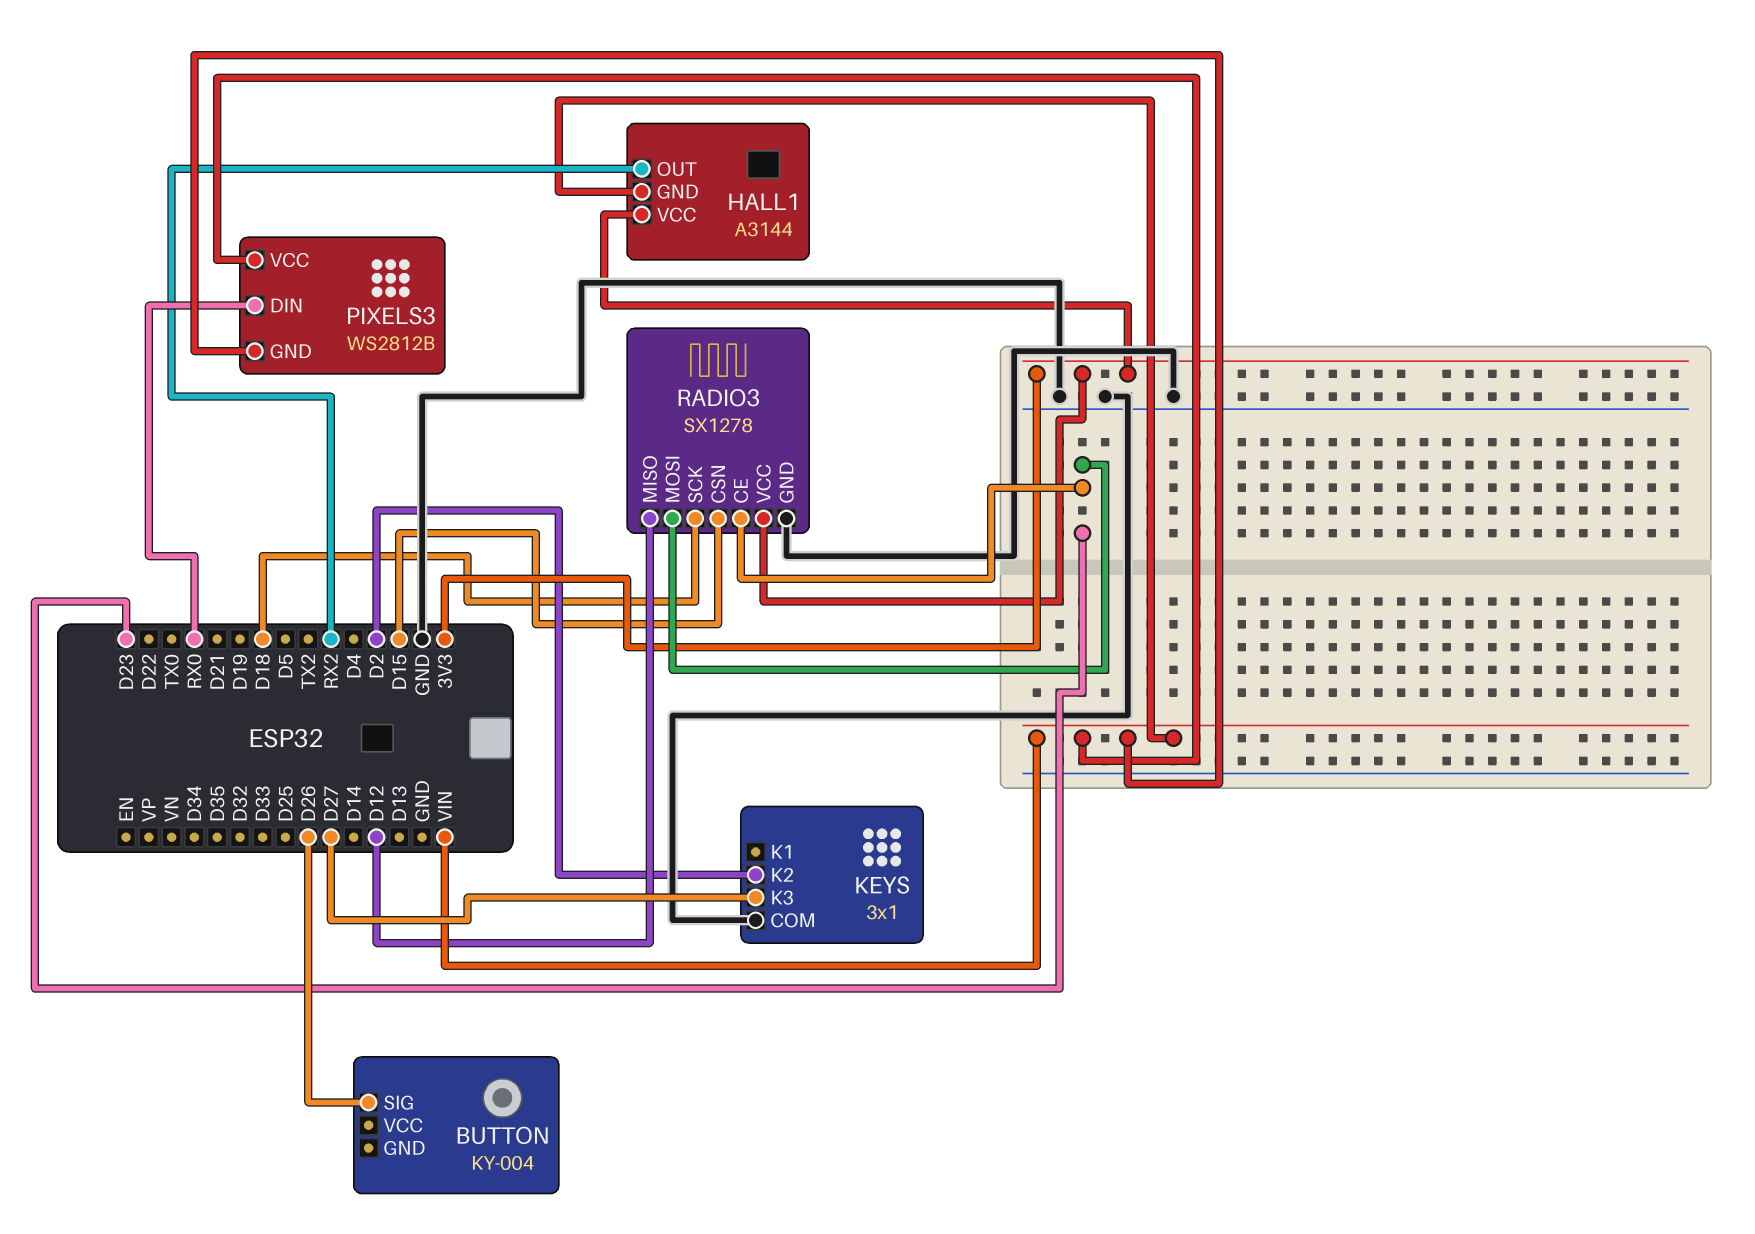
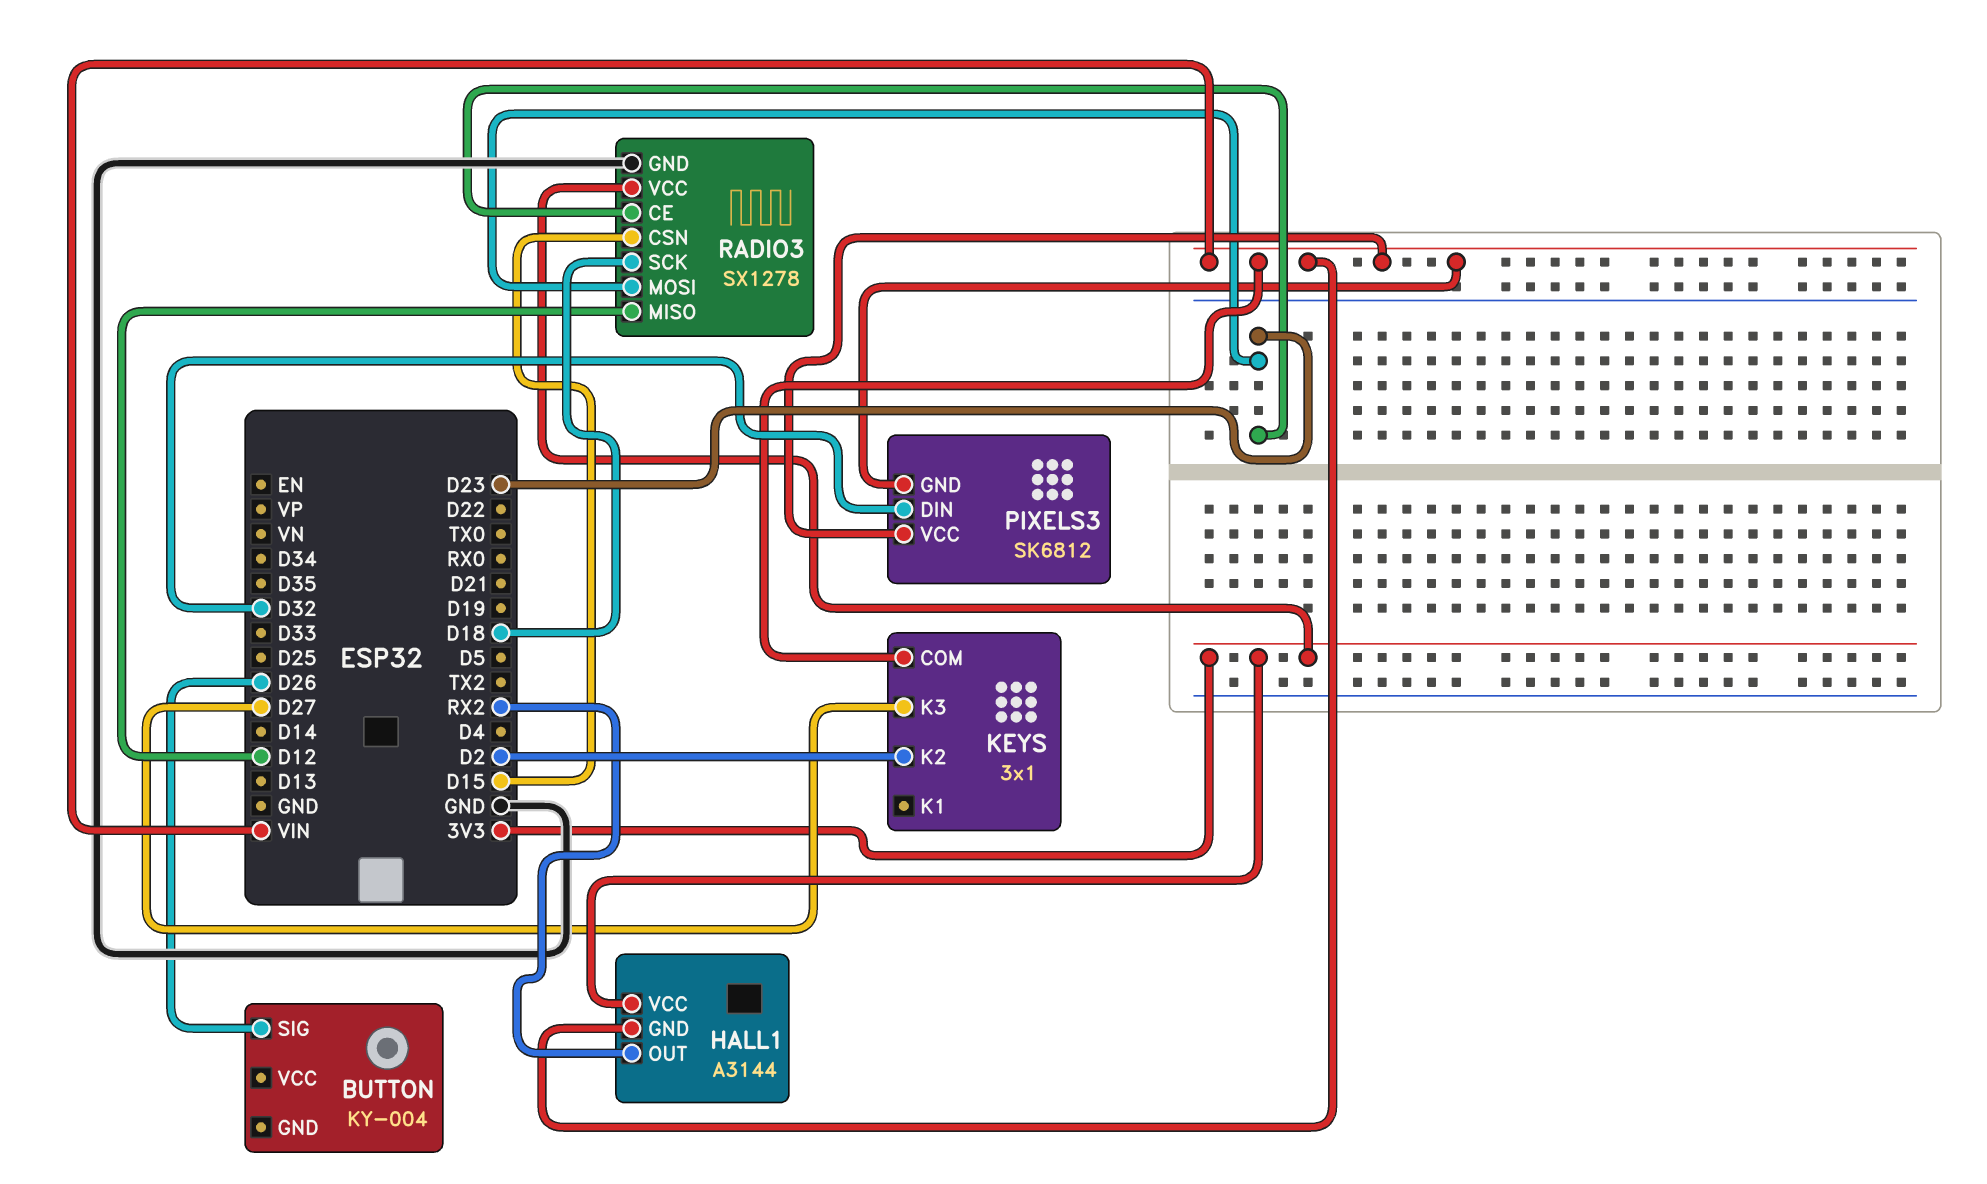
KEYS pin COM: GND -> VIN
PIXELS3: WS2812B -> SK6812
PIXELS3 pin DIN: RX0 -> D32

